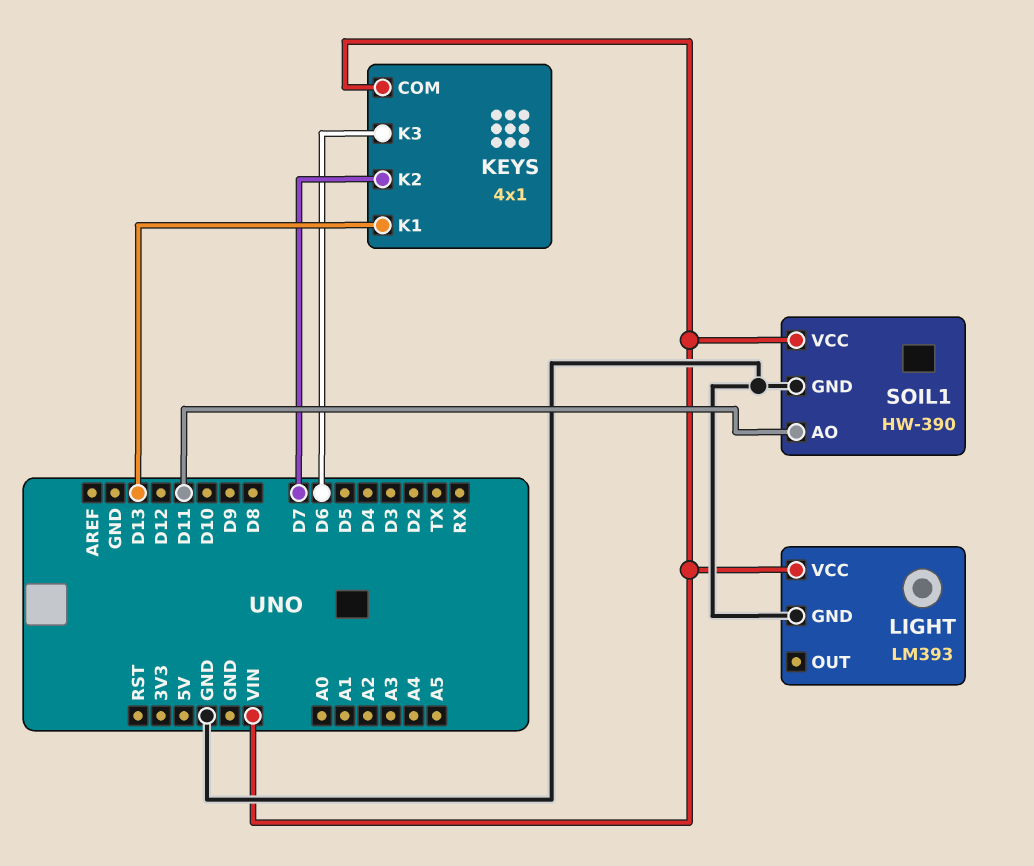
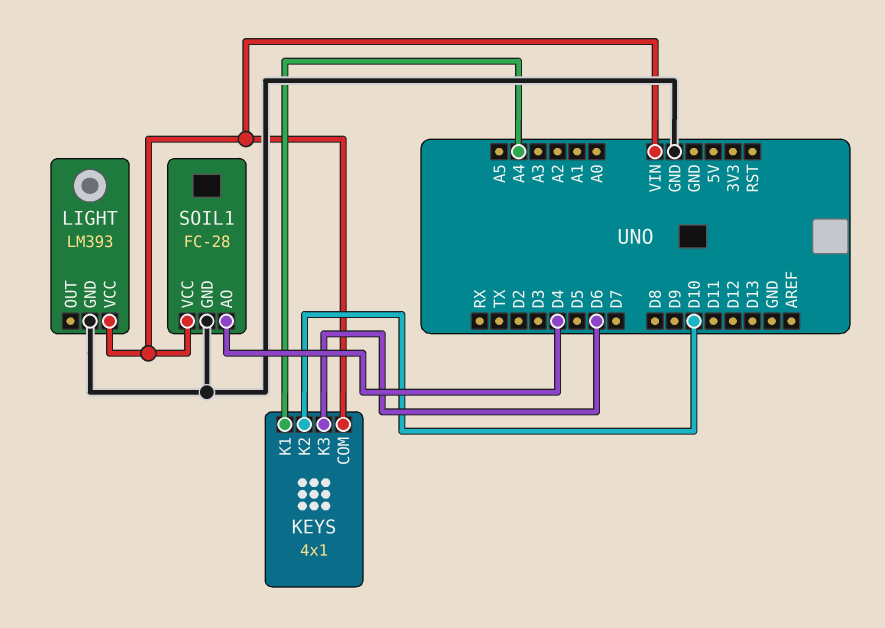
KEYS pin K1: D13 -> A4
KEYS pin K2: D7 -> D10
SOIL1: HW-390 -> FC-28
SOIL1 pin AO: D11 -> D4

